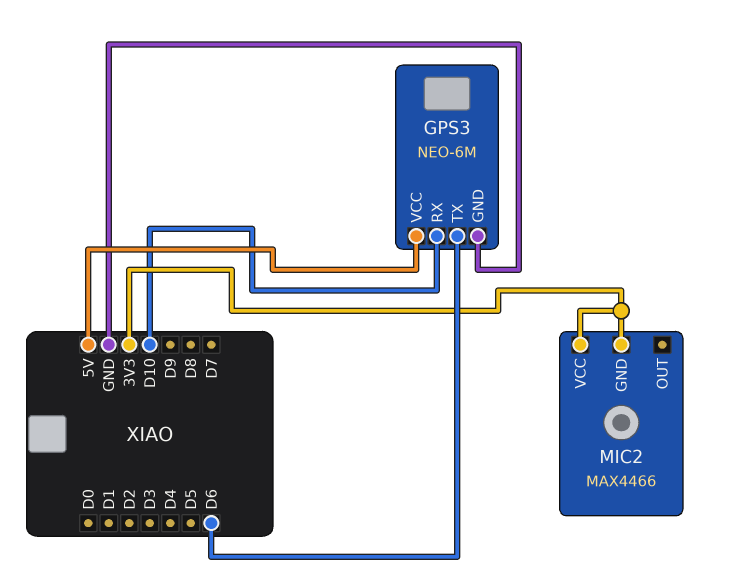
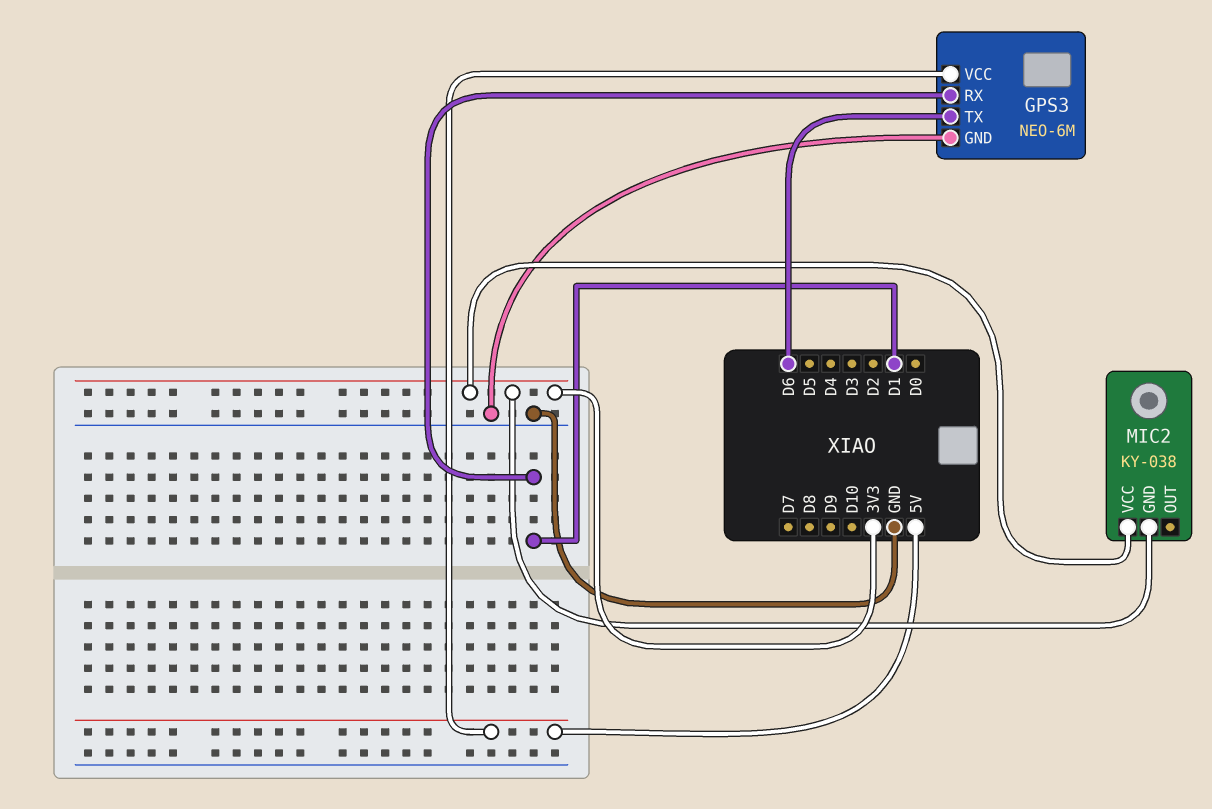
GPS3 pin RX: D10 -> D1
MIC2: MAX4466 -> KY-038

